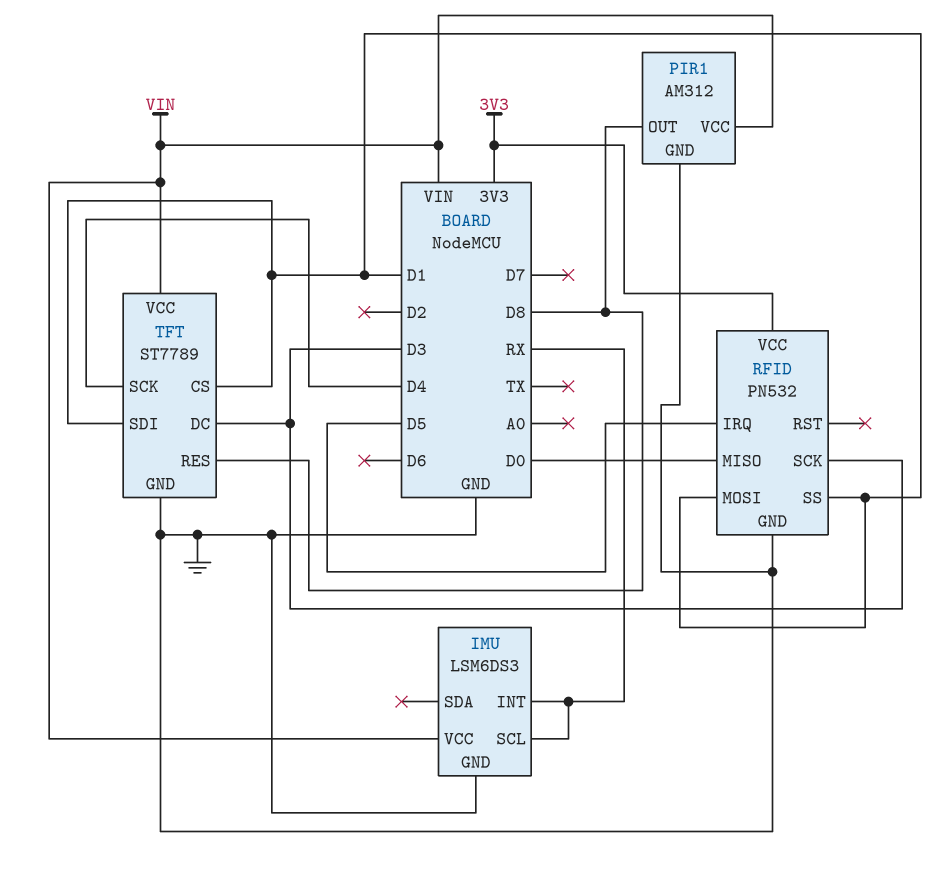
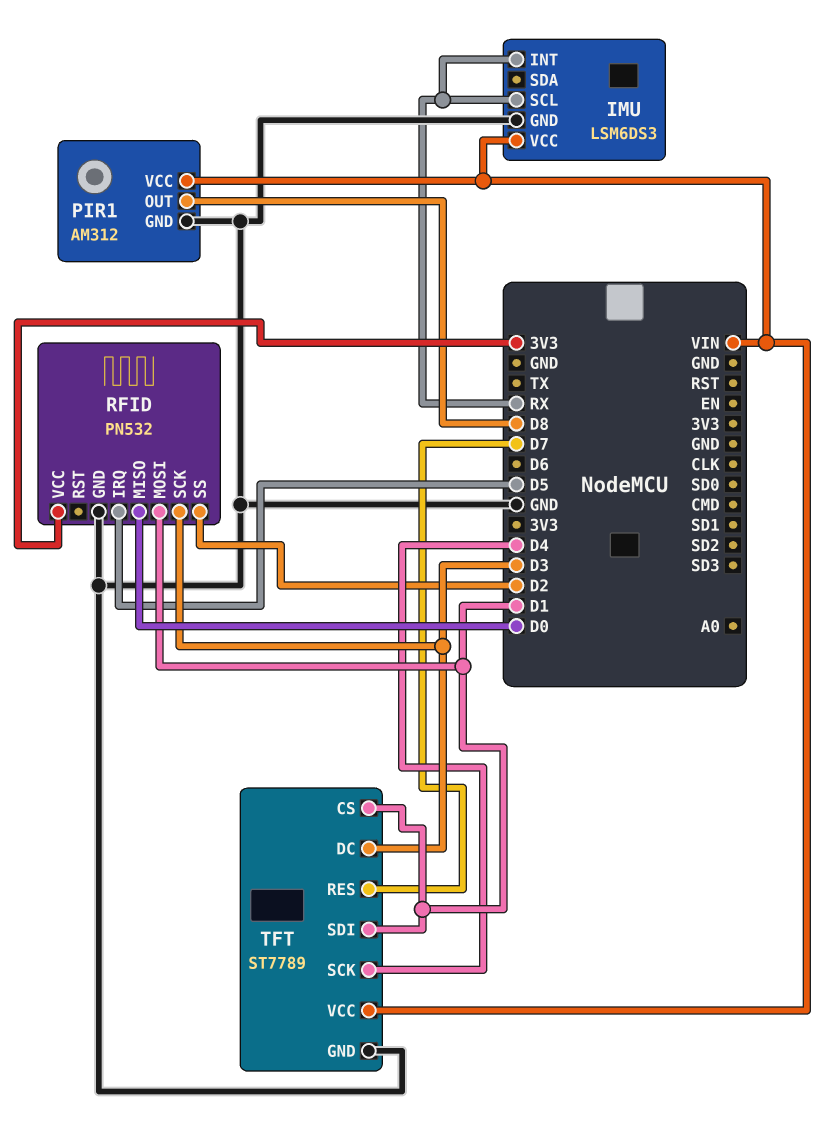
RFID pin SS: D1 -> D2
TFT pin RES: D8 -> D7

